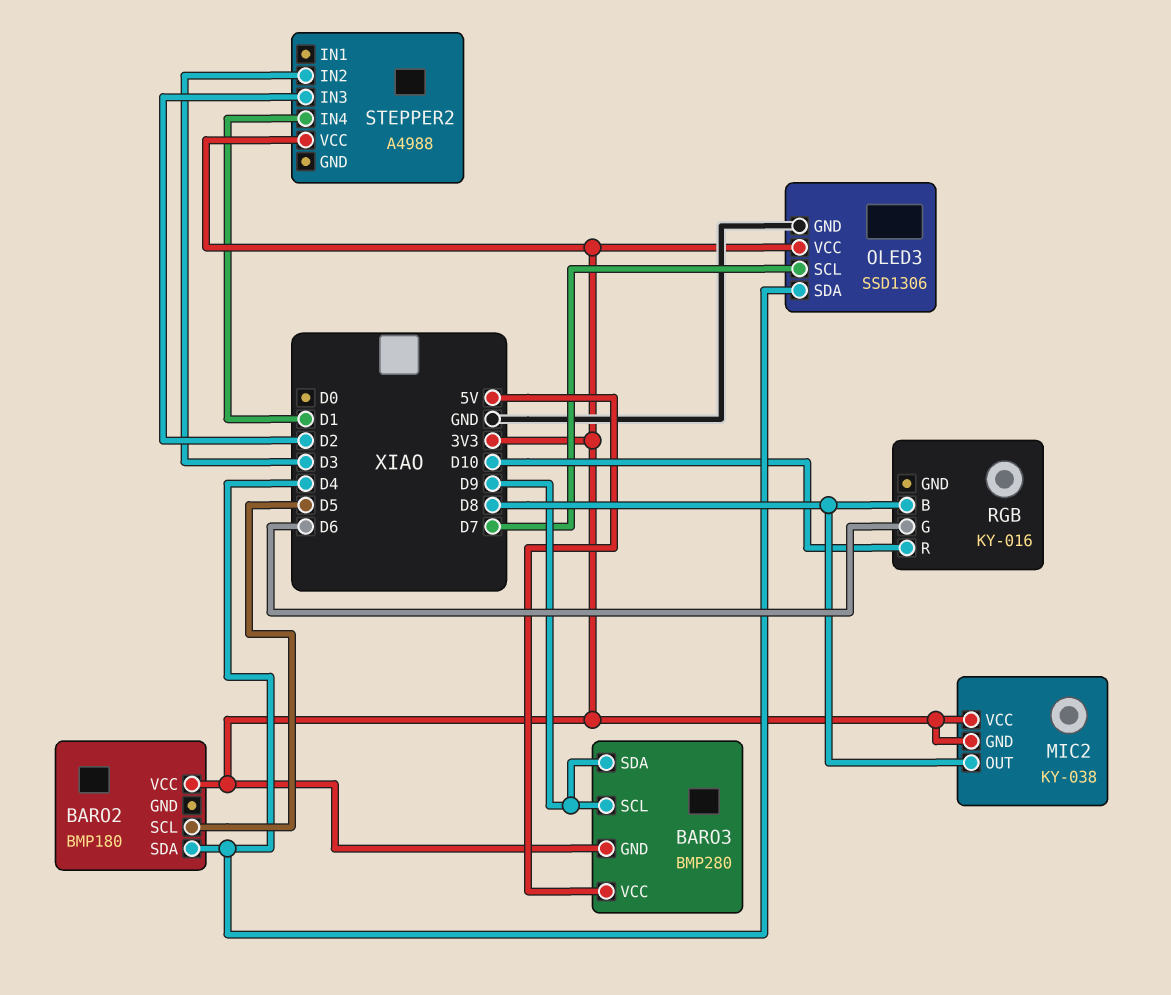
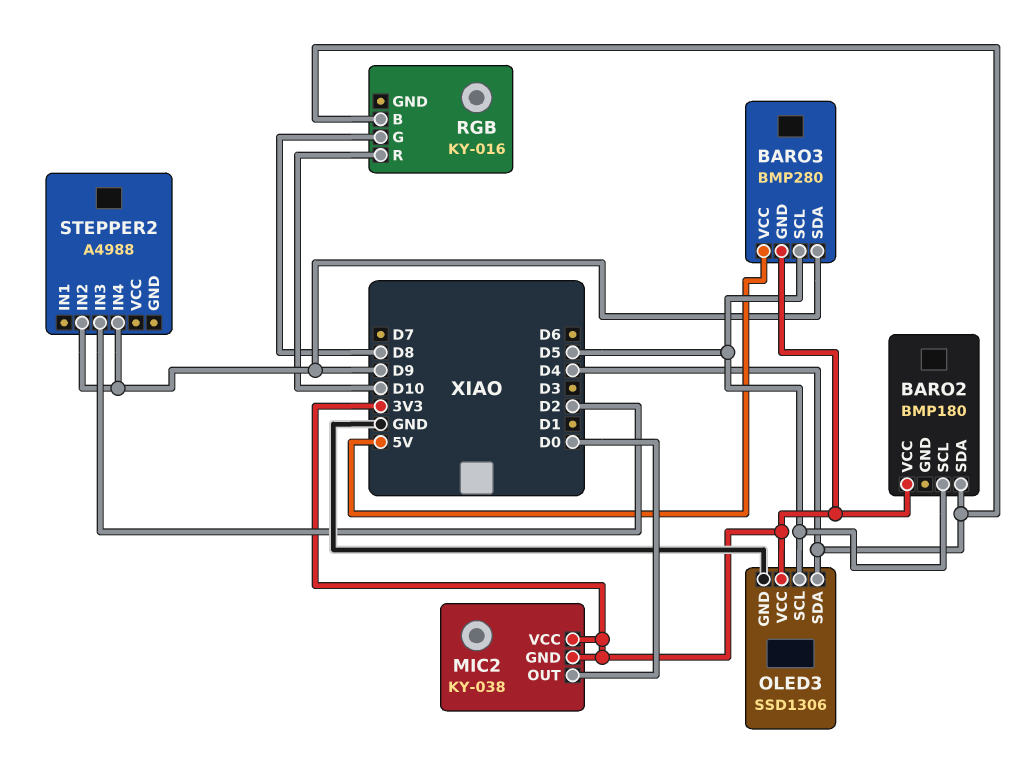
BARO3 pin SCL: D9 -> D5
MIC2 pin OUT: D8 -> D0
OLED3 pin SCL: D7 -> D5
RGB pin B: D8 -> D4
RGB pin G: D6 -> D8
STEPPER2 pin IN2: D3 -> D9
STEPPER2 pin IN4: D1 -> D9
STEPPER2 pin VCC: 3V3 -> none

